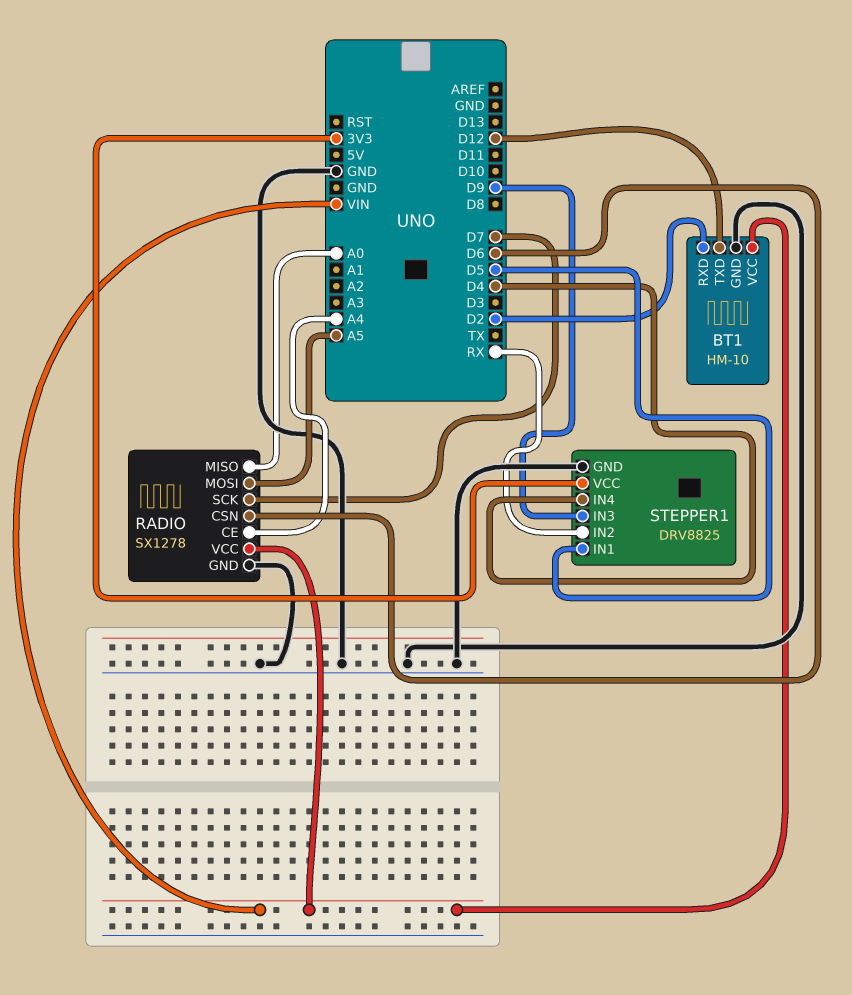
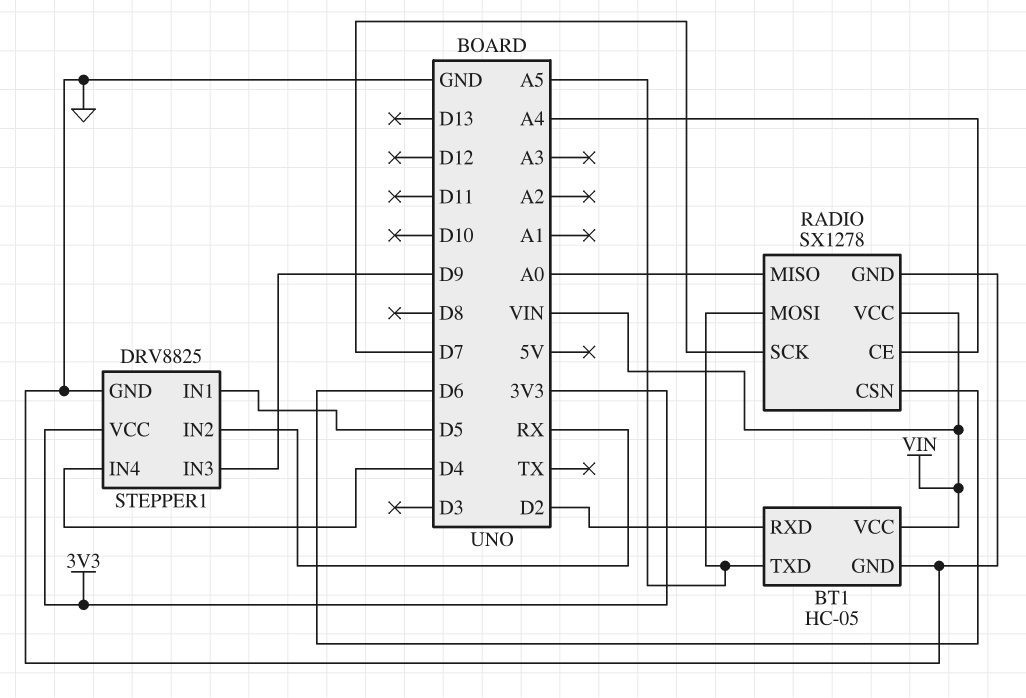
BT1: HM-10 -> HC-05
BT1 pin TXD: D12 -> A5

